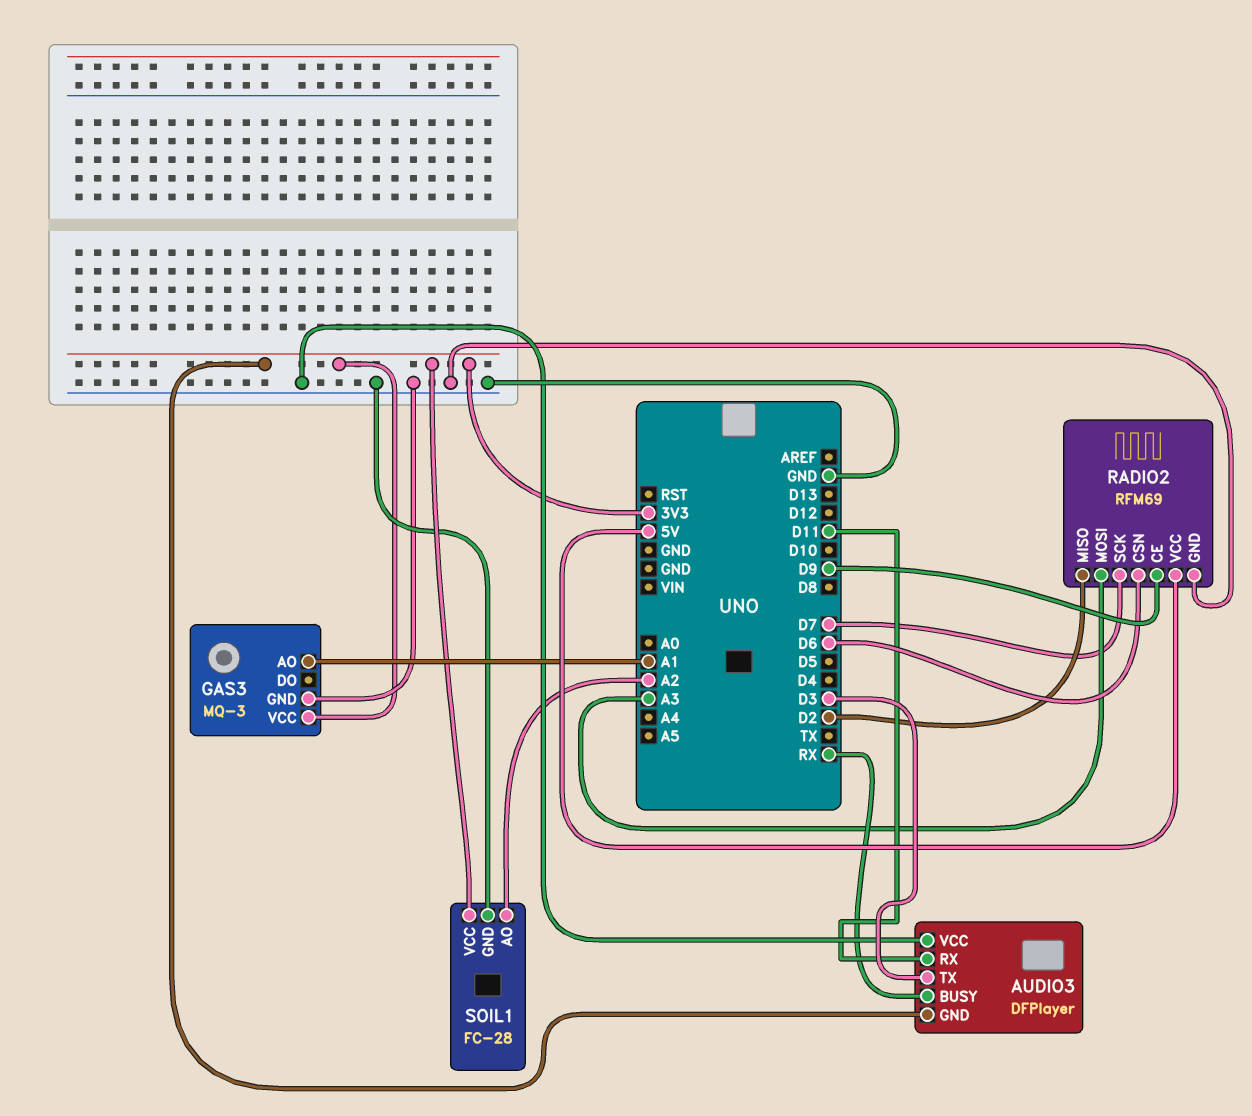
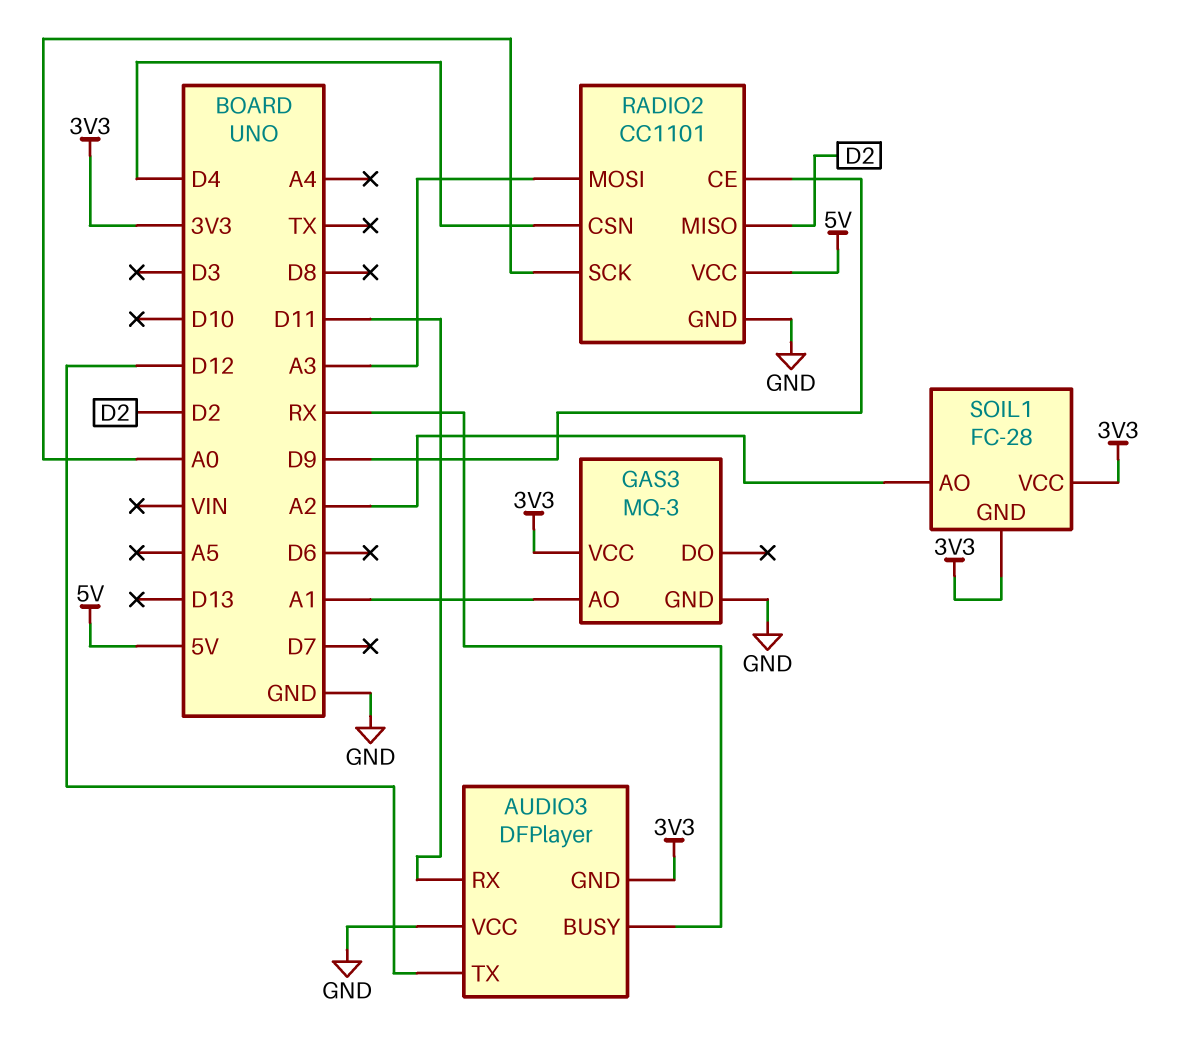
AUDIO3 pin TX: D3 -> D12
RADIO2: RFM69 -> CC1101
RADIO2 pin CSN: D6 -> D4
RADIO2 pin SCK: D7 -> A0
SOIL1 pin GND: GND -> 3V3

